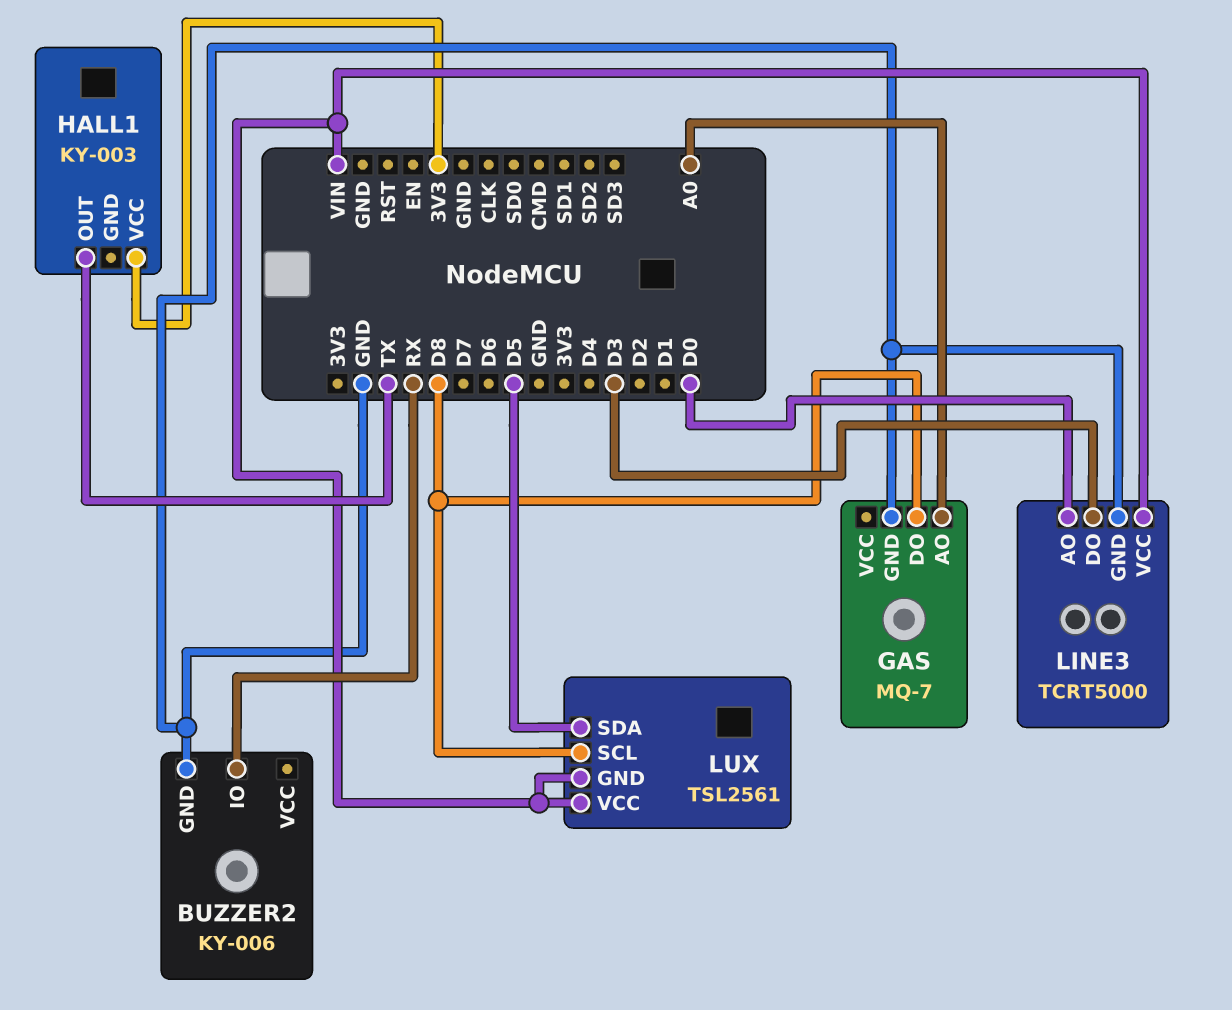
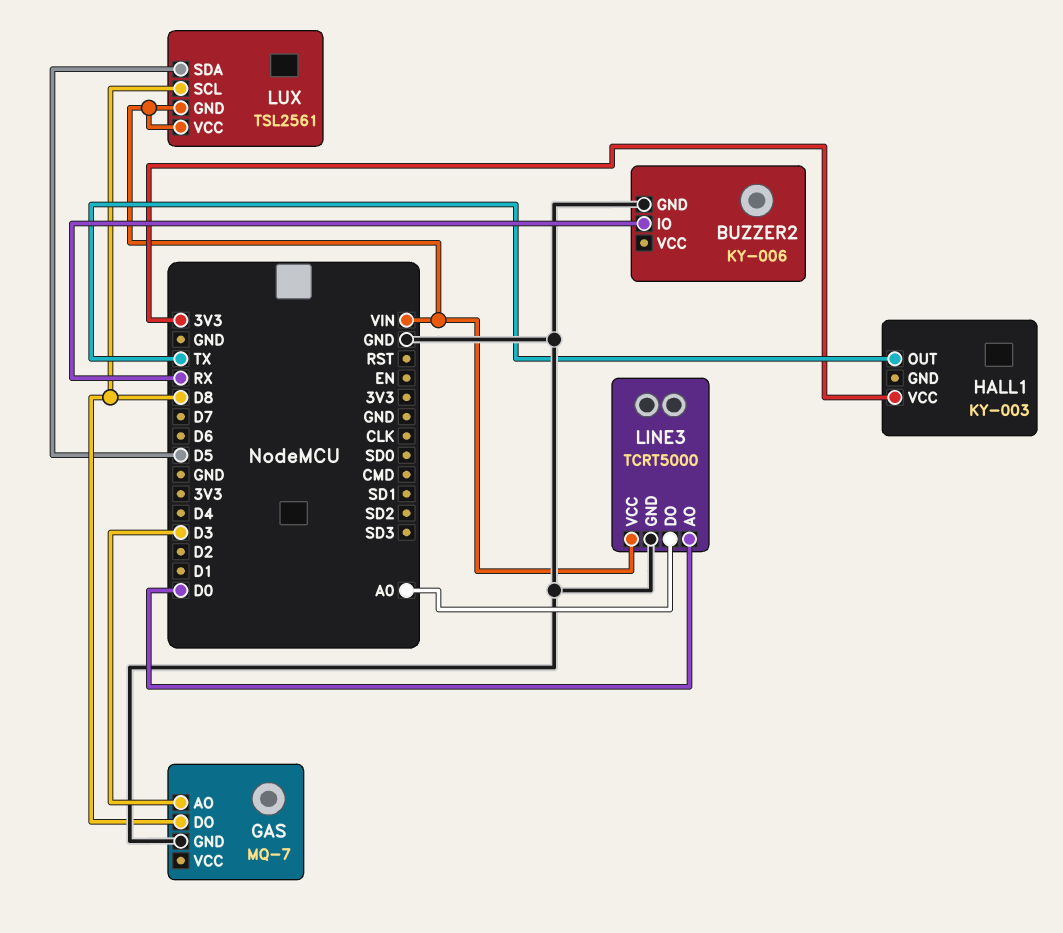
GAS pin AO: A0 -> D3
LINE3 pin DO: D3 -> A0

